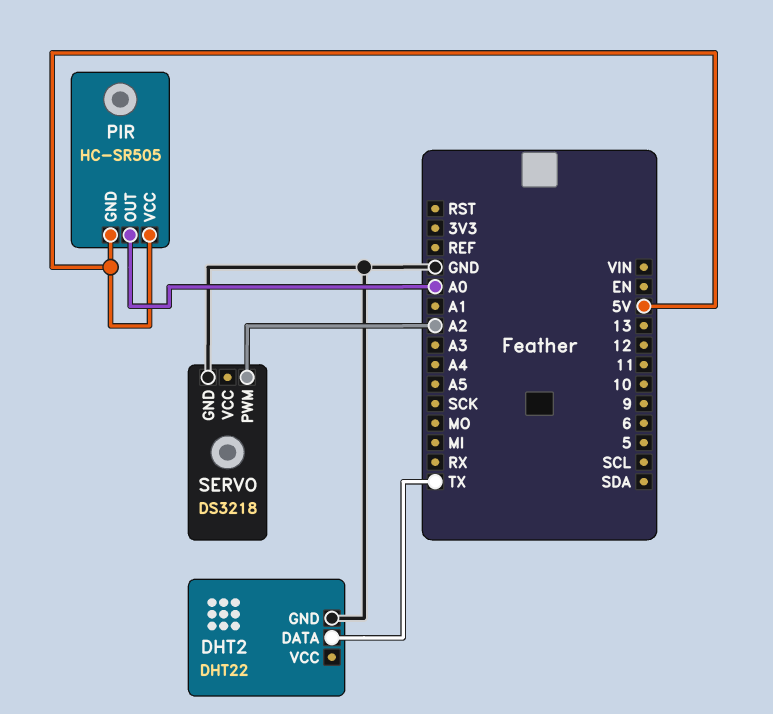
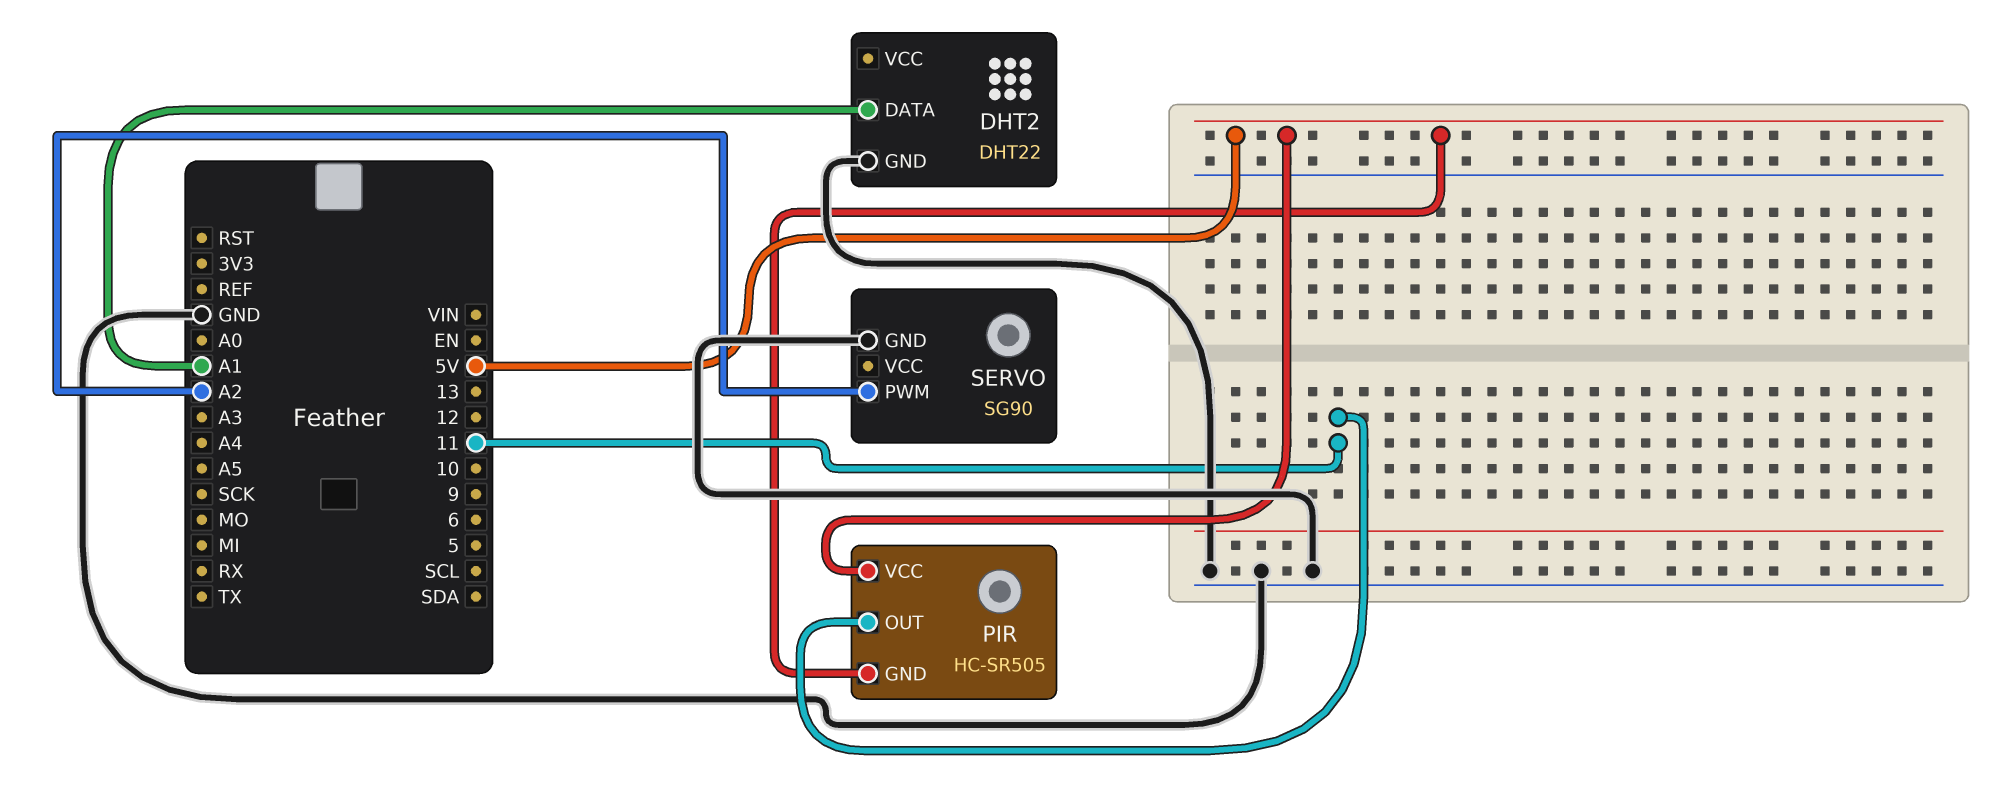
DHT2 pin DATA: TX -> A1
PIR pin OUT: A0 -> 11
SERVO: DS3218 -> SG90

